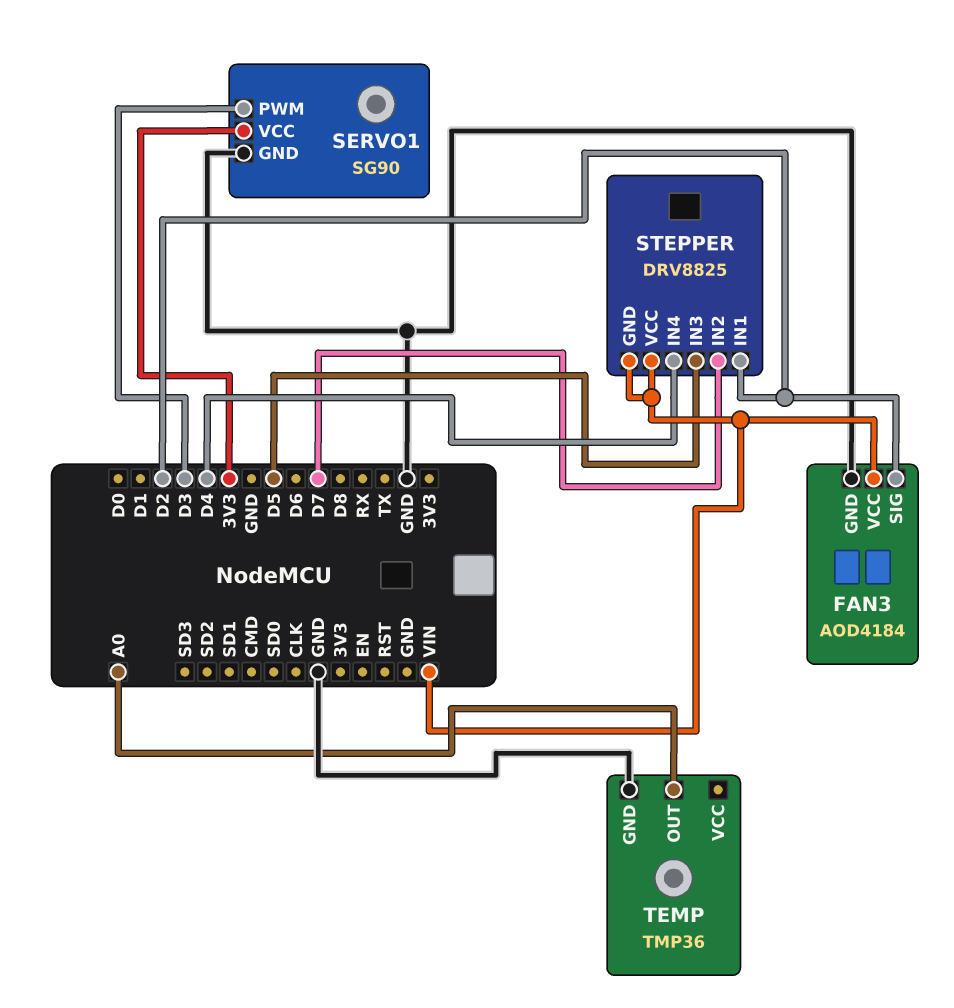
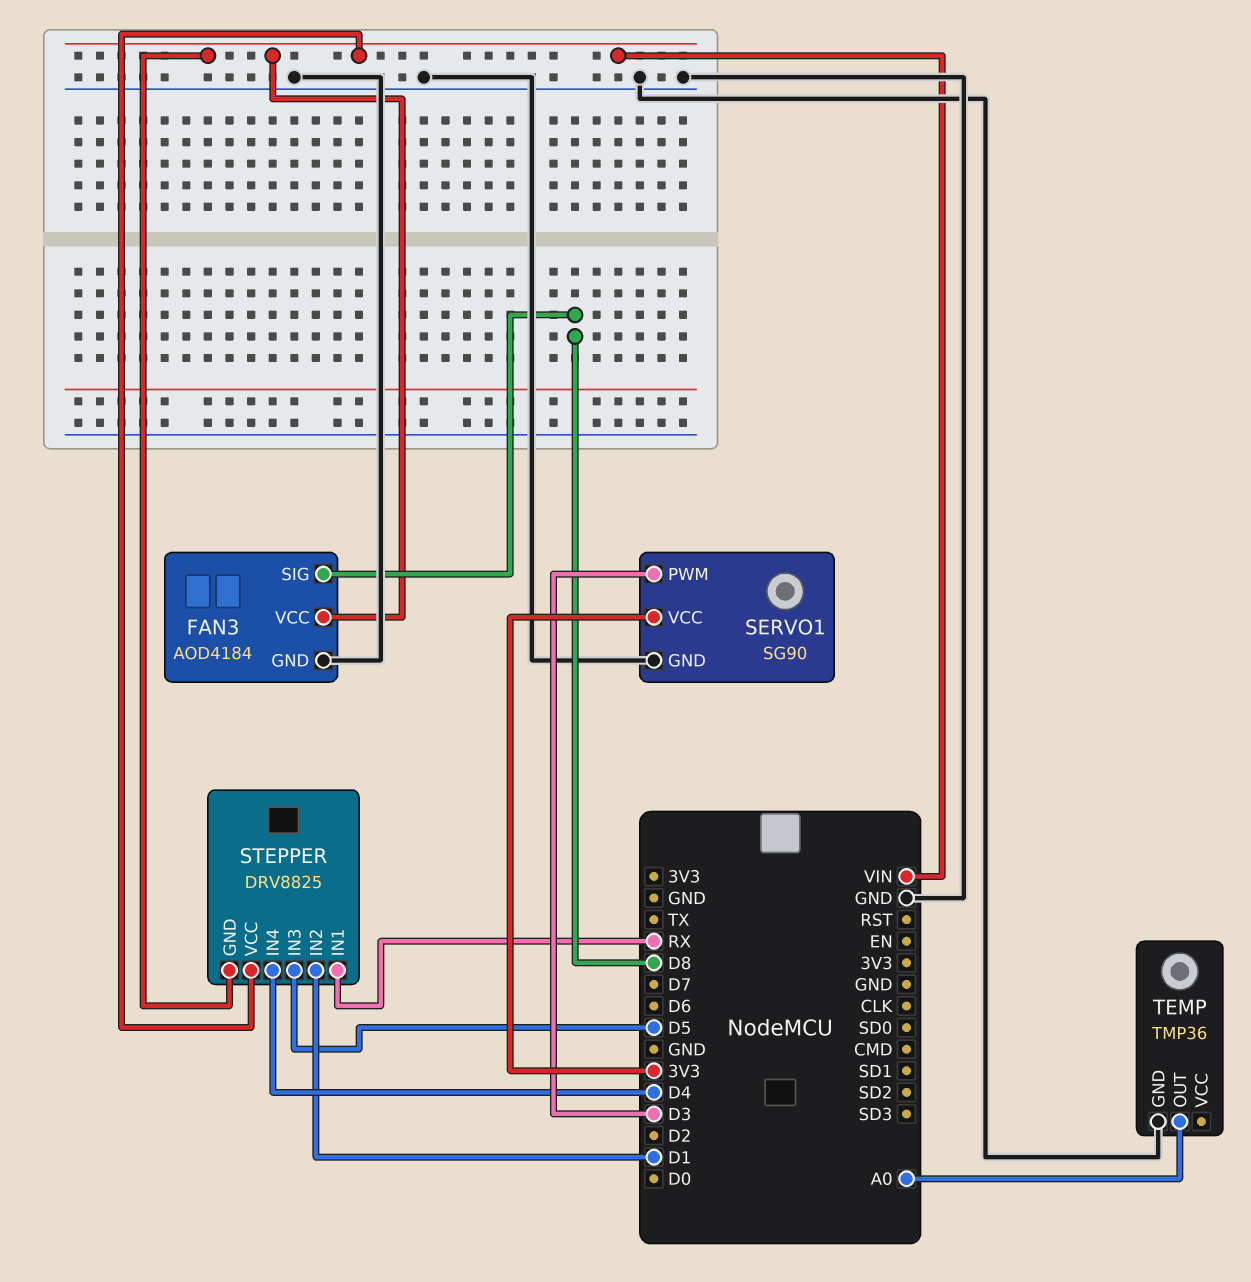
FAN3 pin SIG: D2 -> D8
STEPPER pin IN1: D2 -> RX
STEPPER pin IN2: D7 -> D1

